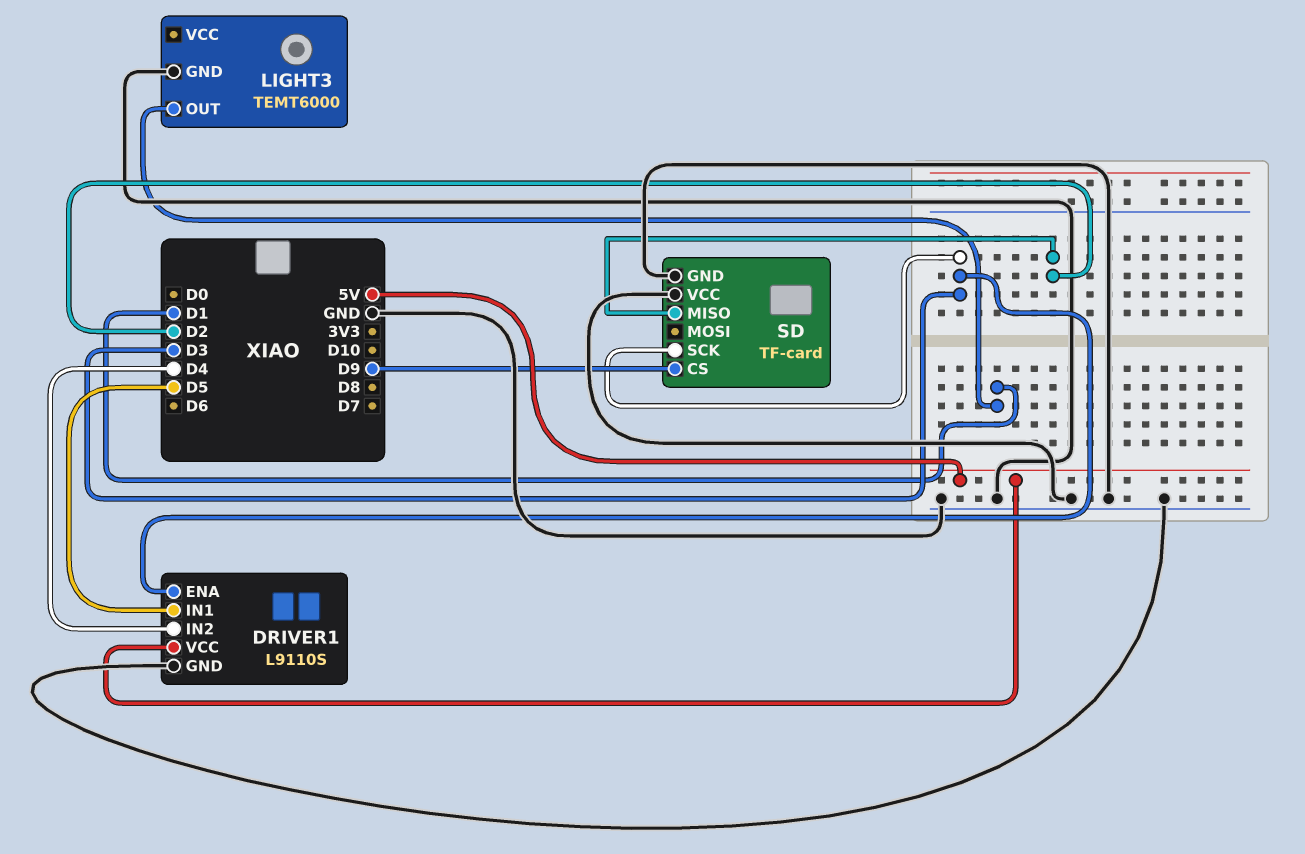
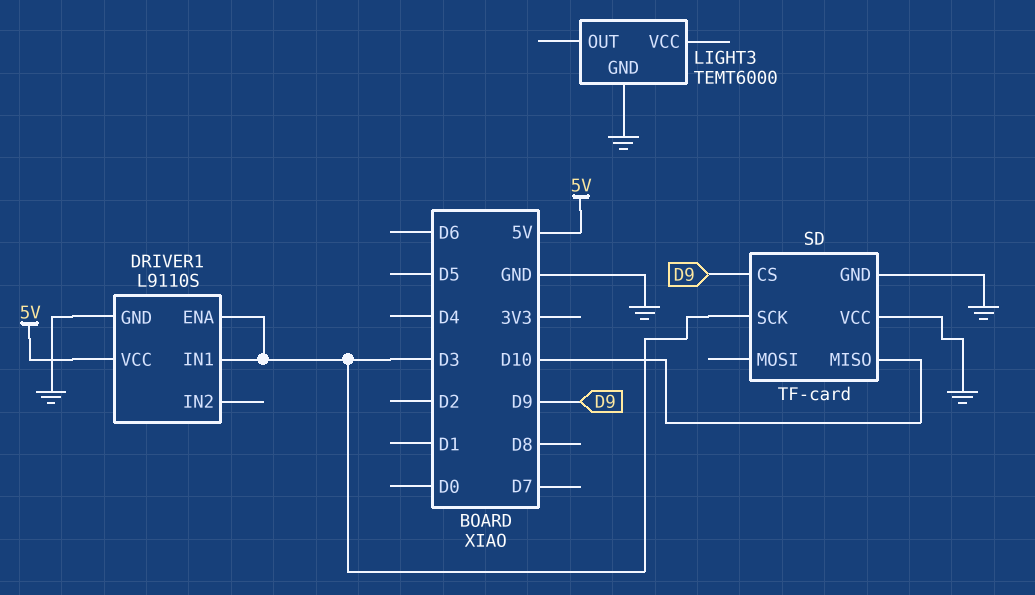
DRIVER1 pin IN1: D5 -> D3
DRIVER1 pin IN2: D4 -> none
LIGHT3 pin OUT: D1 -> none
SD pin MISO: D2 -> D10

